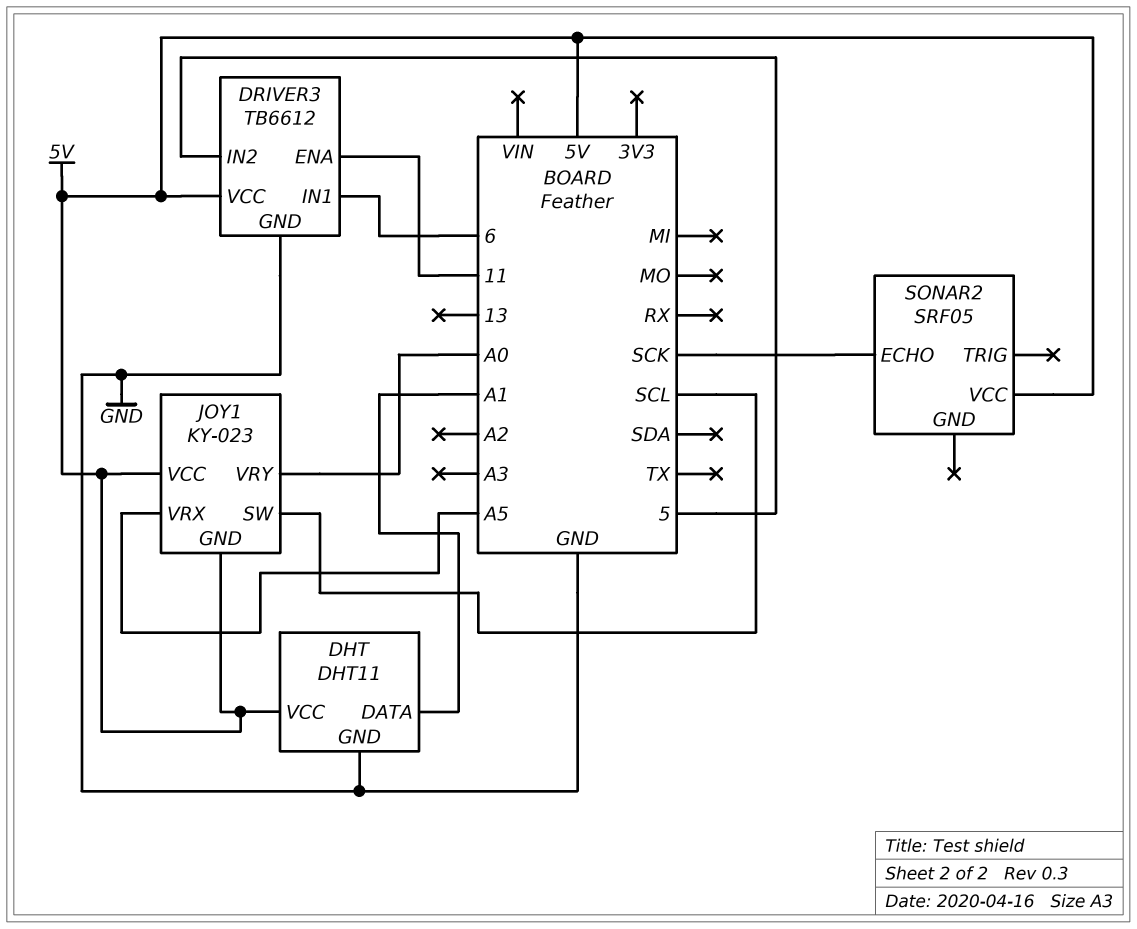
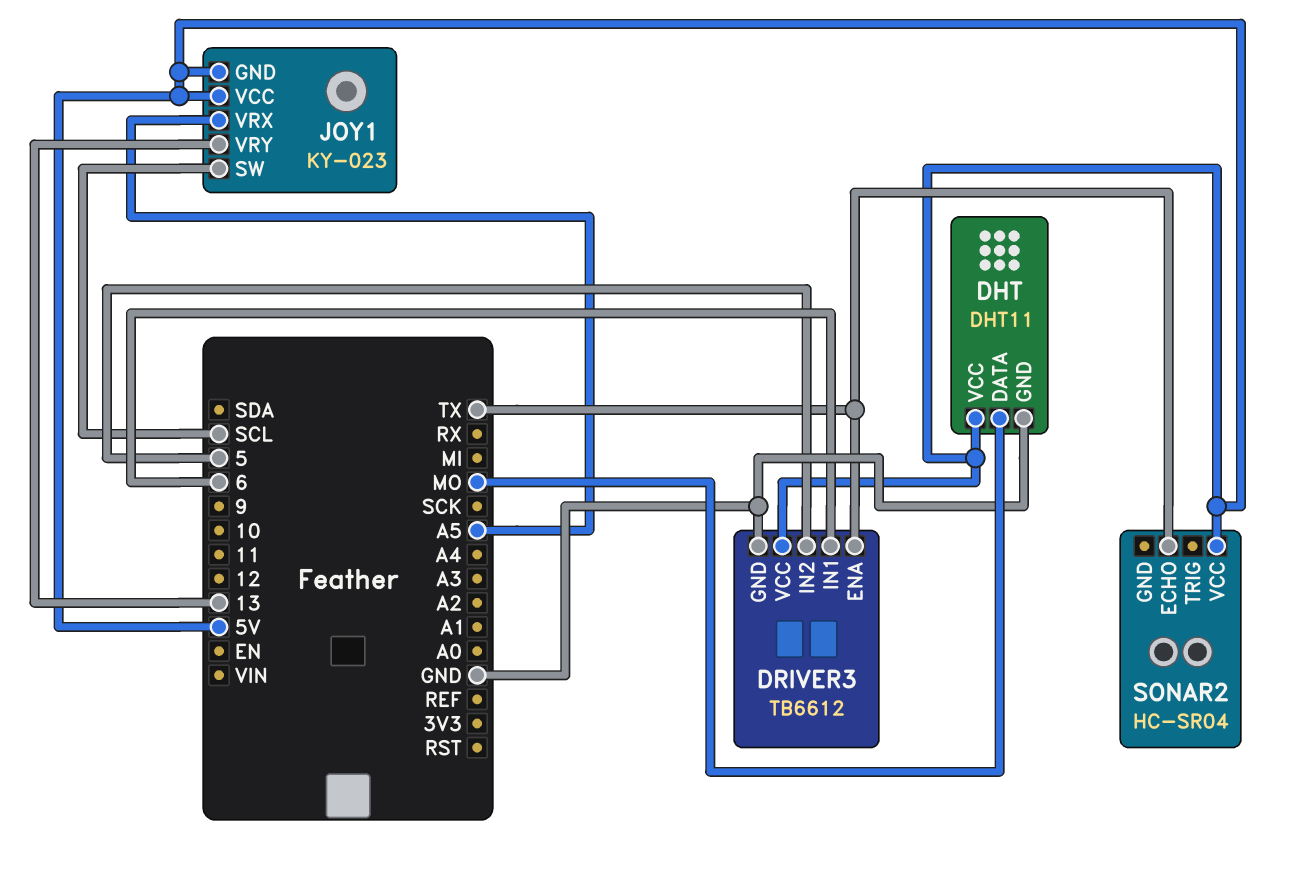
DHT pin DATA: A1 -> MO
DRIVER3 pin ENA: 11 -> TX
JOY1 pin VRY: A0 -> 13
SONAR2: SRF05 -> HC-SR04
SONAR2 pin ECHO: SCK -> TX

